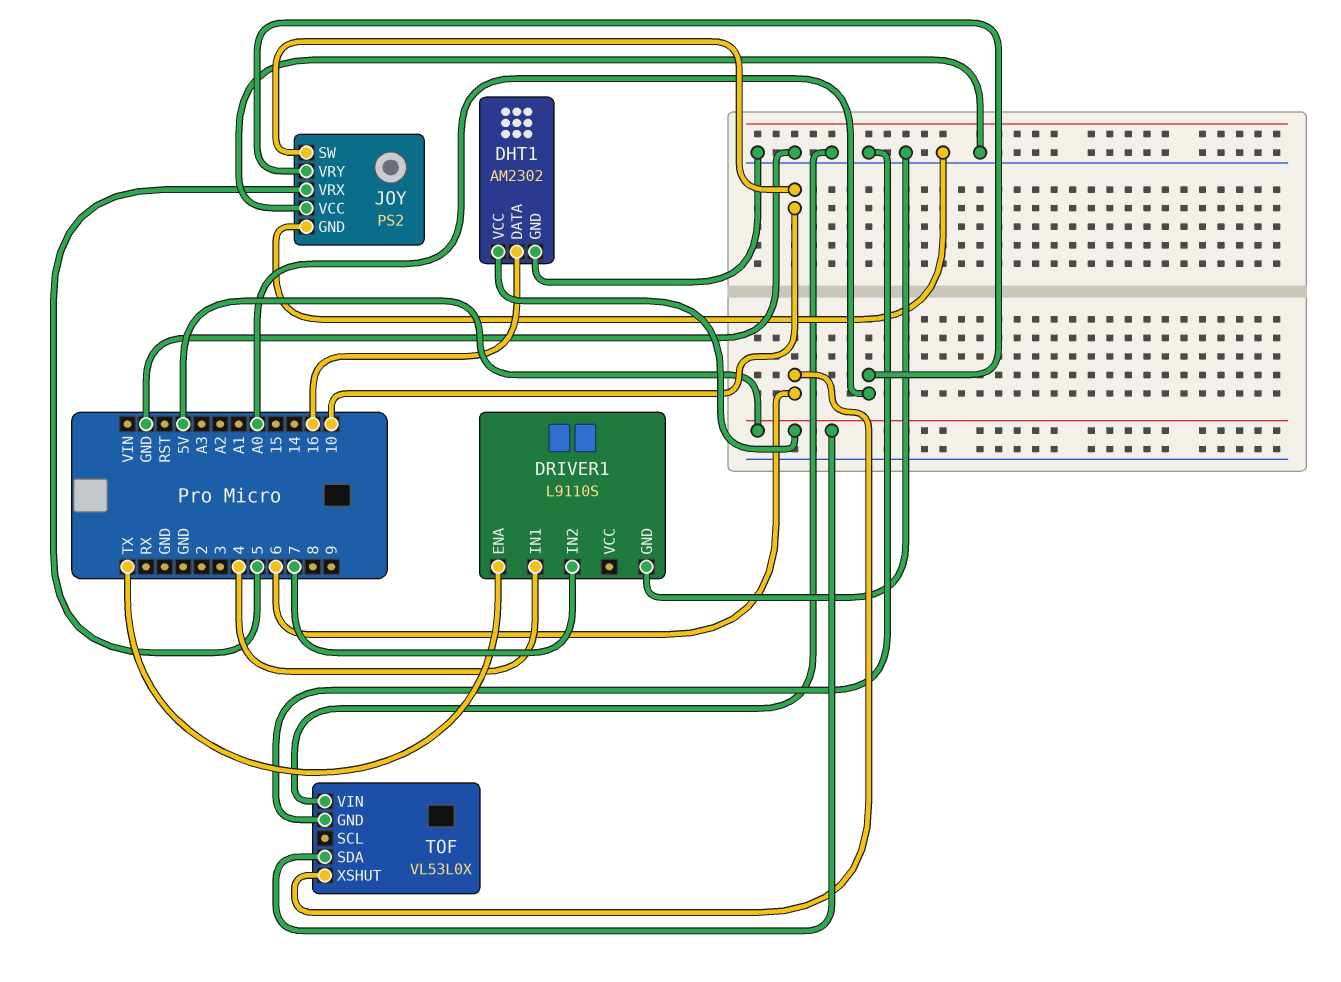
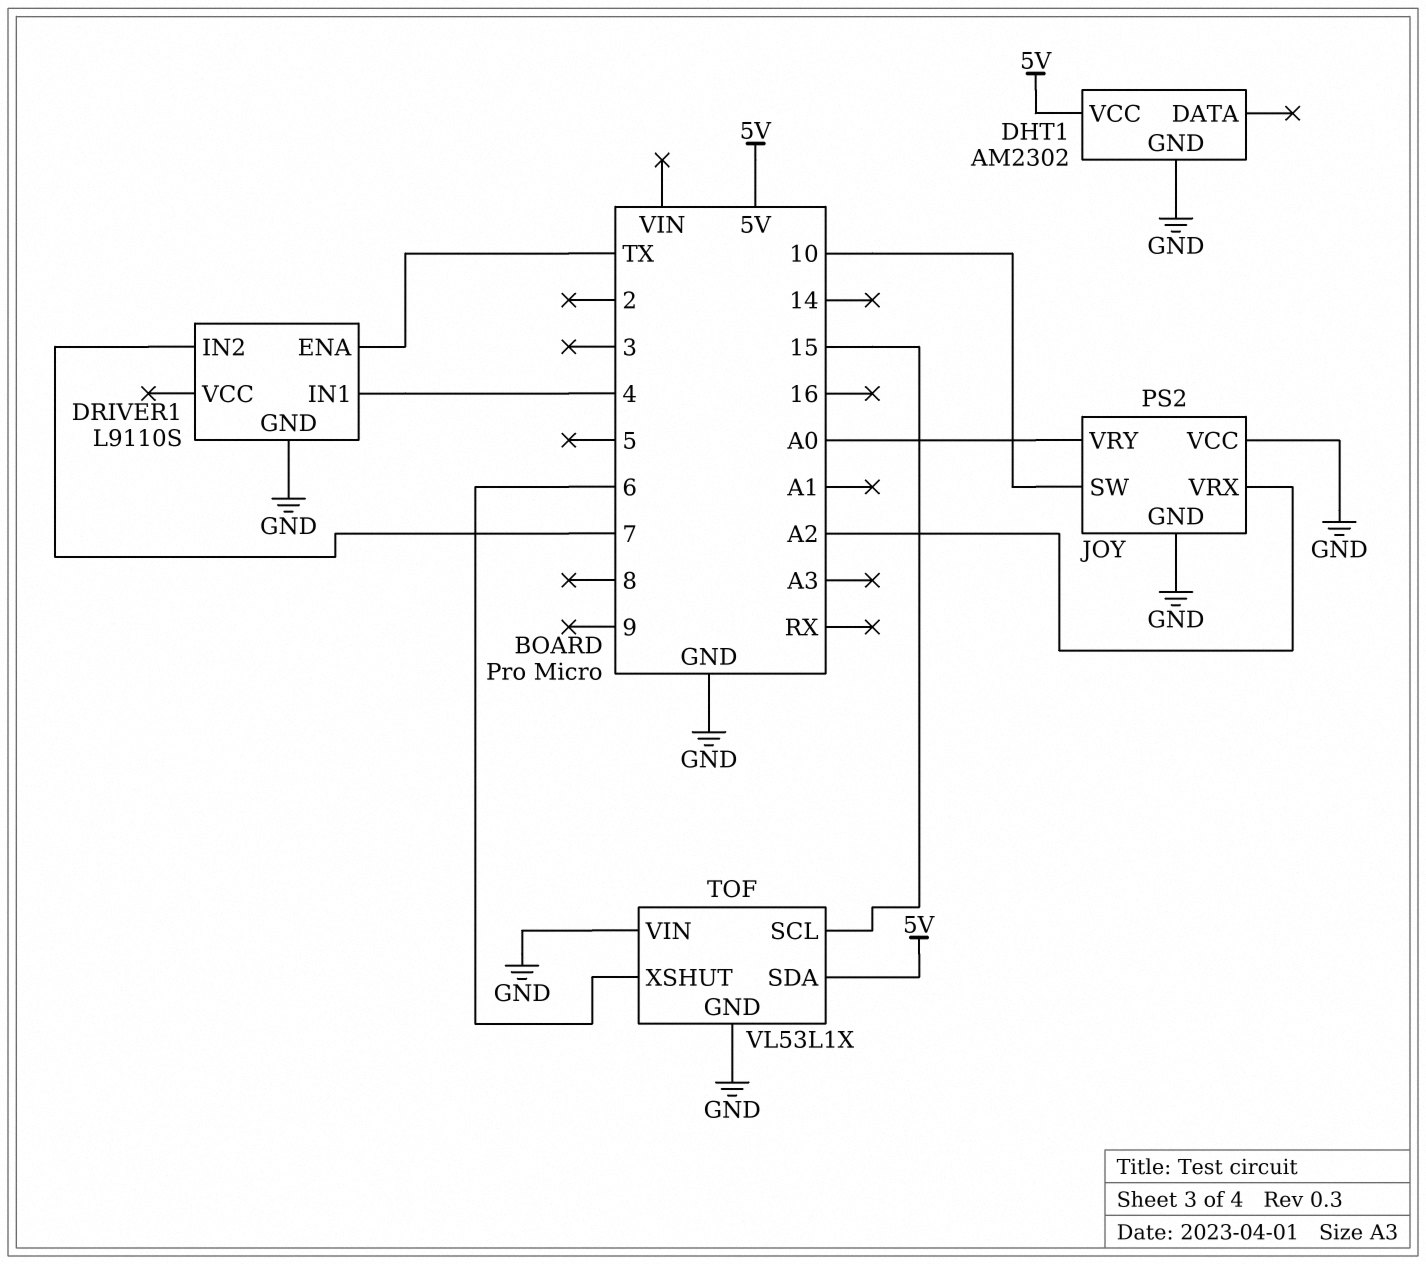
DHT1 pin DATA: 16 -> none
JOY pin VRX: 5 -> A2
TOF: VL53L0X -> VL53L1X
TOF pin SCL: none -> 15

